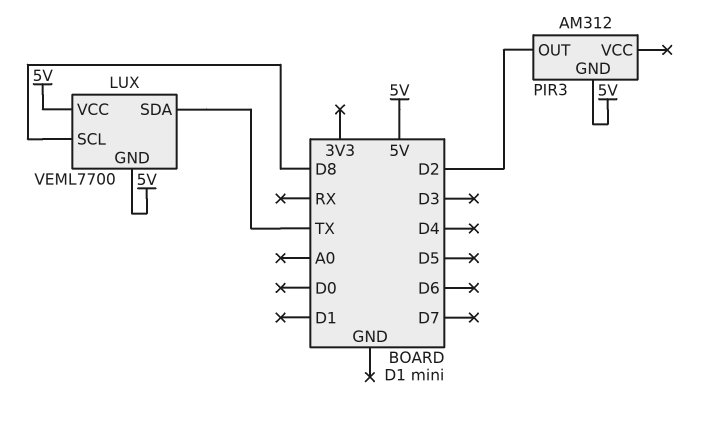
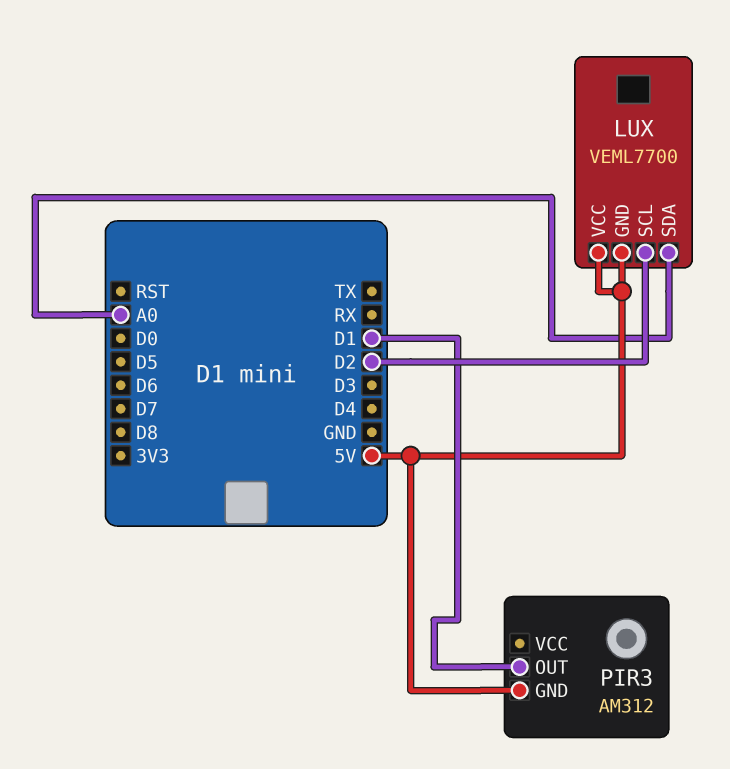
LUX pin SCL: D8 -> D2
LUX pin SDA: TX -> A0
PIR3 pin OUT: D2 -> D1

